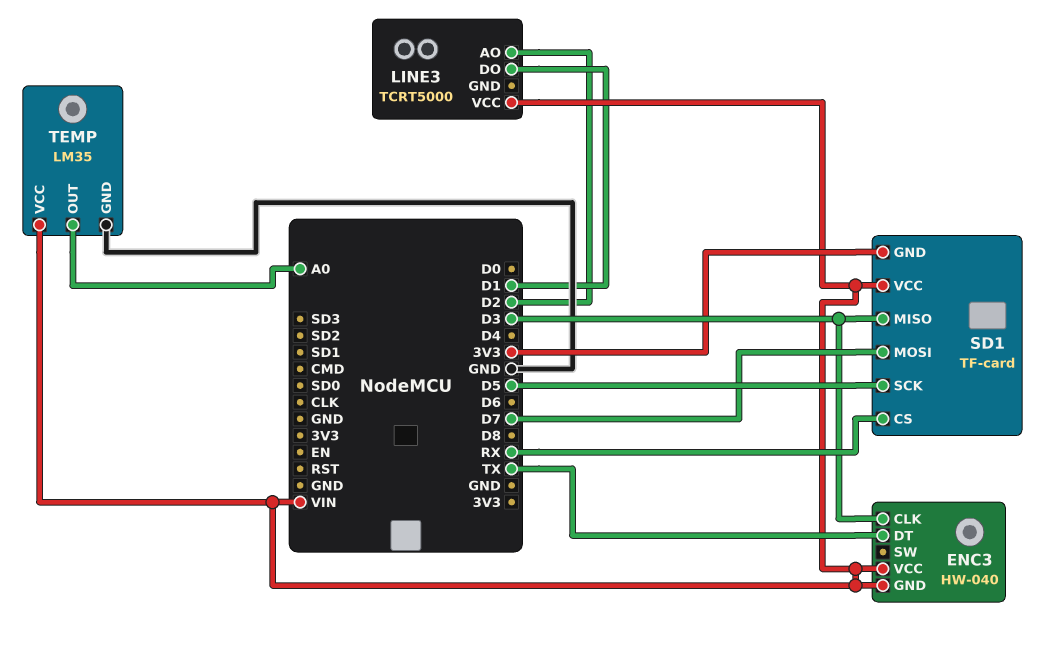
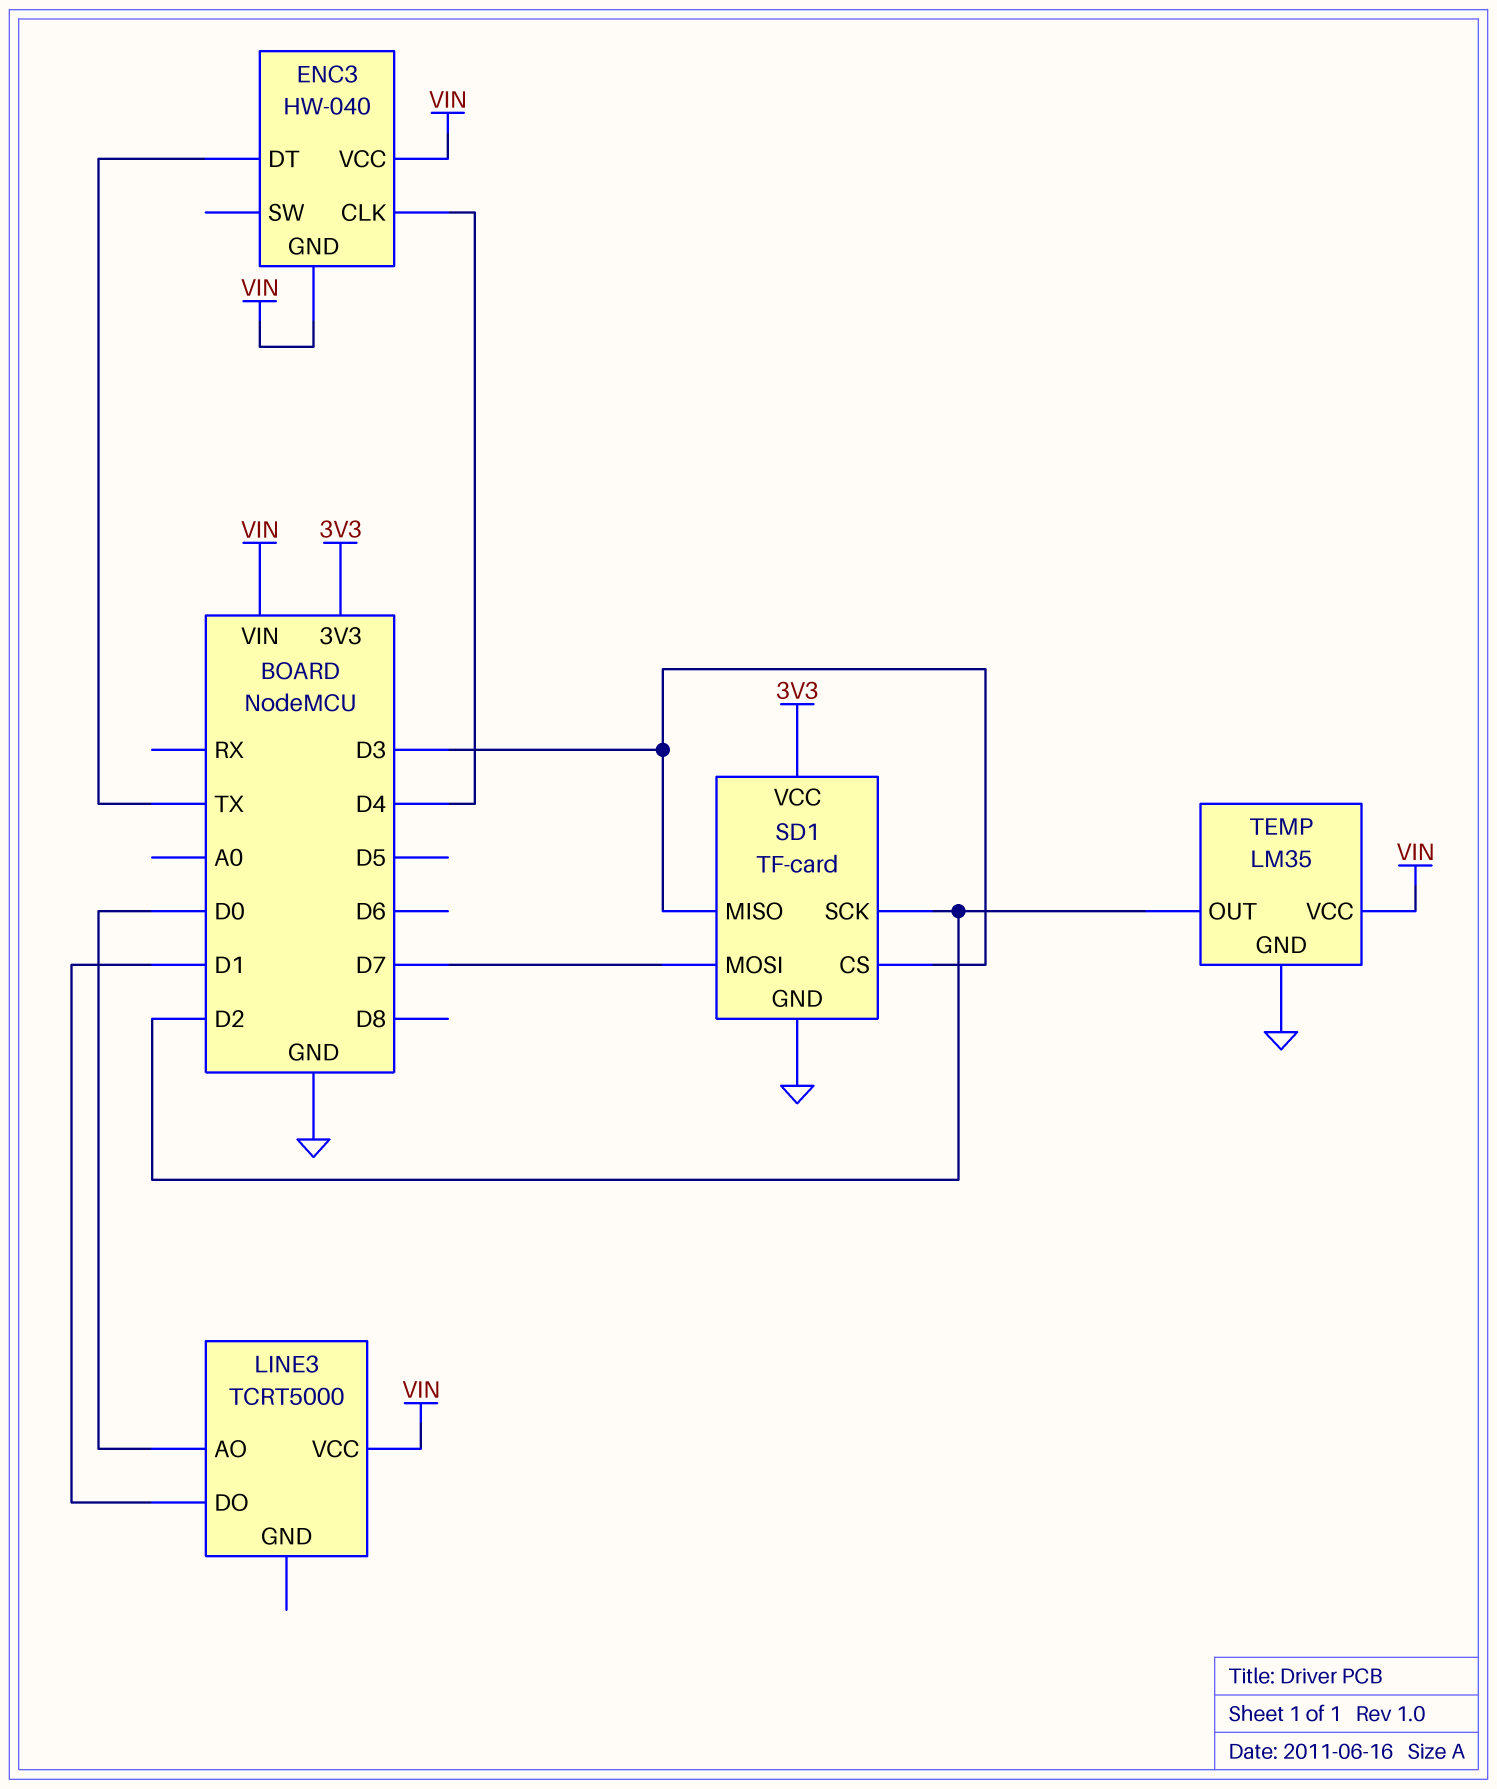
ENC3 pin CLK: D3 -> D4
LINE3 pin AO: D2 -> D0
SD1 pin CS: RX -> D3
SD1 pin GND: 3V3 -> GND
SD1 pin SCK: D5 -> D2
SD1 pin VCC: VIN -> 3V3
TEMP pin OUT: A0 -> D2

